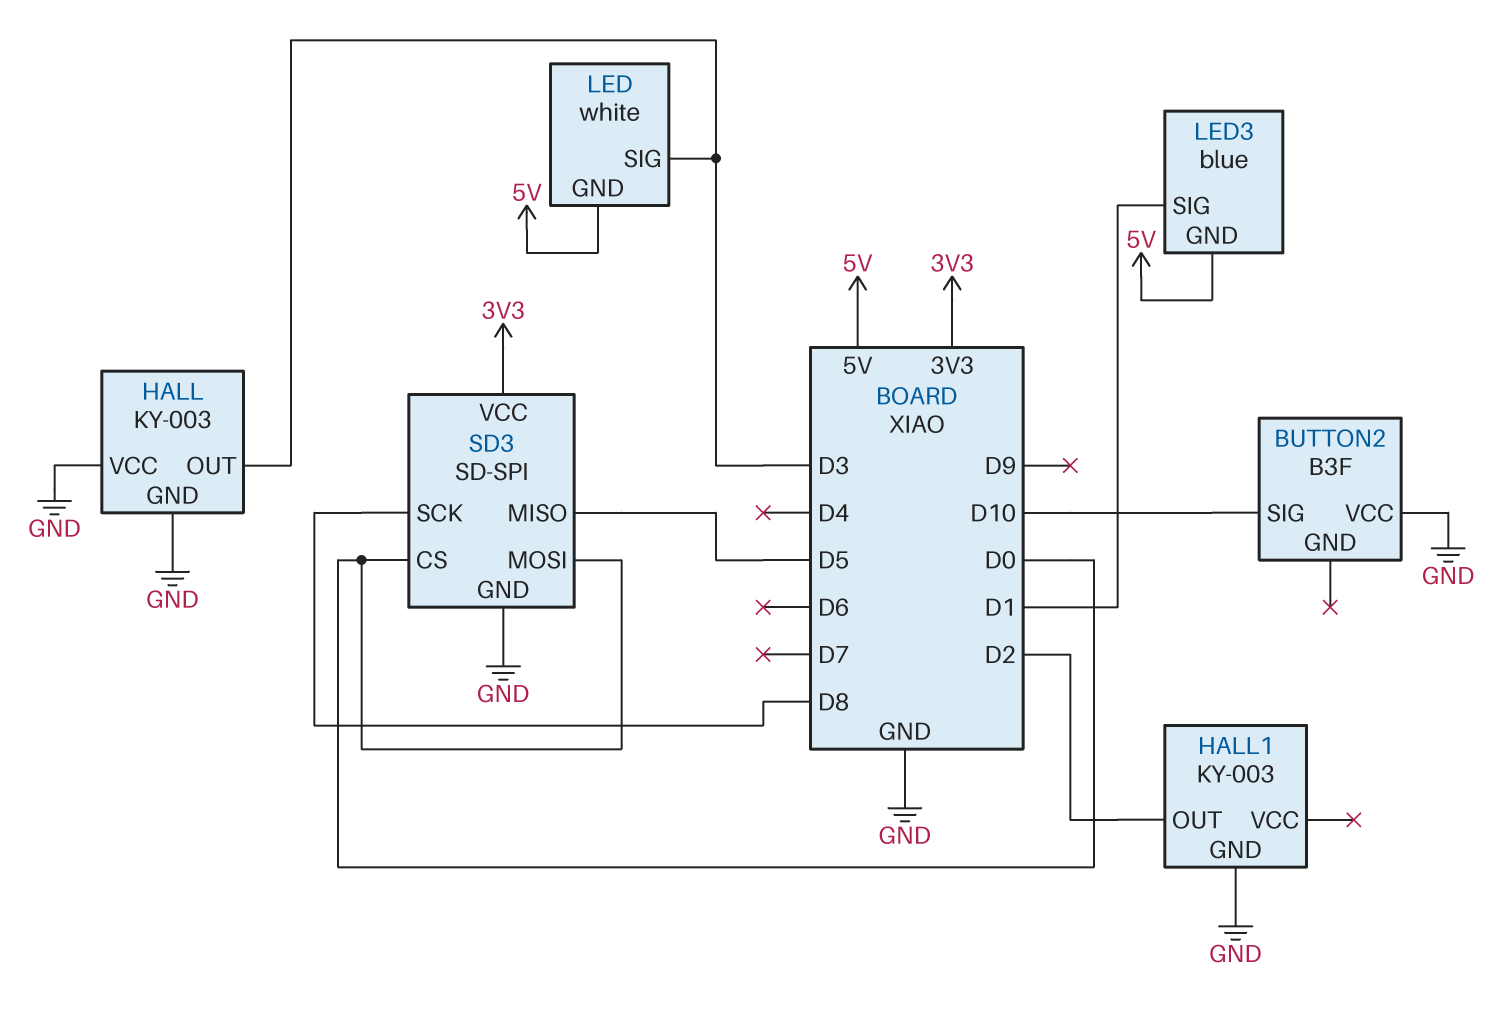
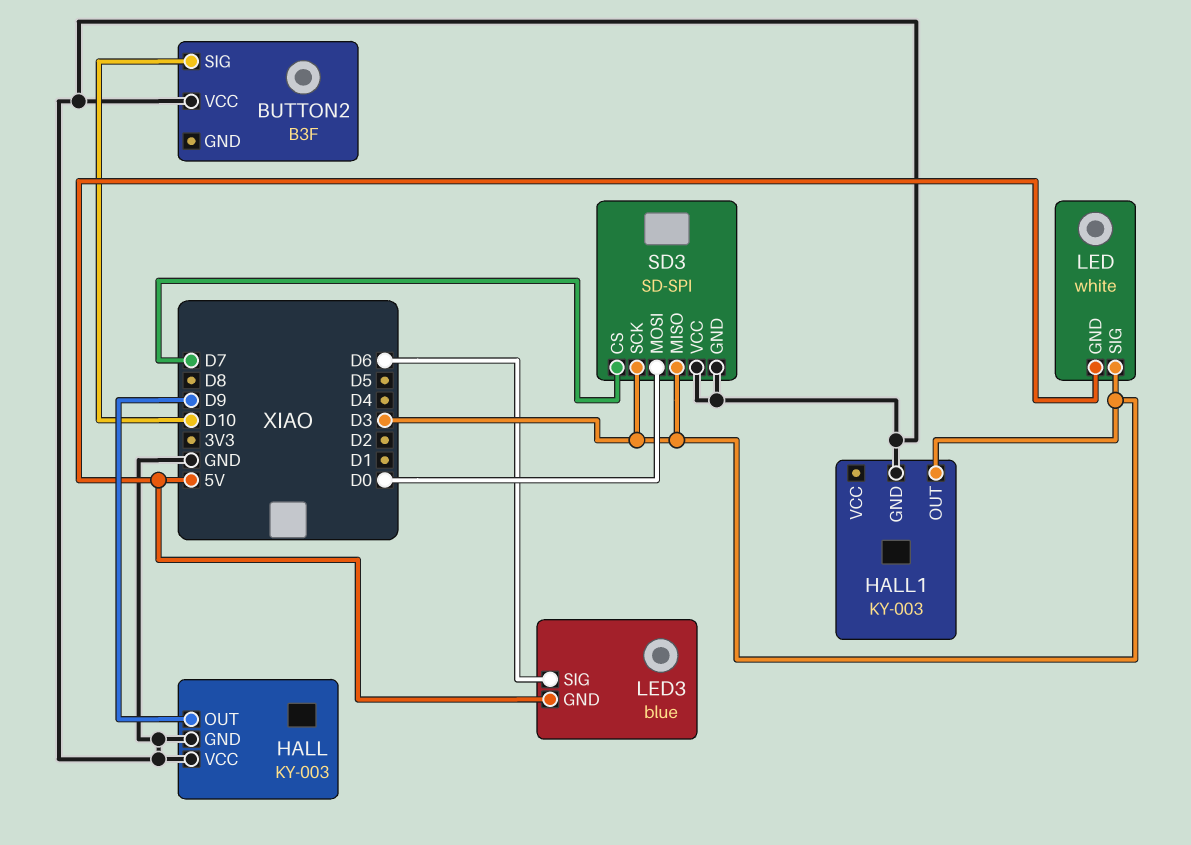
HALL pin OUT: D3 -> D9
HALL1 pin OUT: D2 -> D3
LED3 pin SIG: D1 -> D6
SD3 pin CS: D0 -> D7
SD3 pin MISO: D5 -> D3
SD3 pin SCK: D8 -> D3
SD3 pin VCC: 3V3 -> GND

